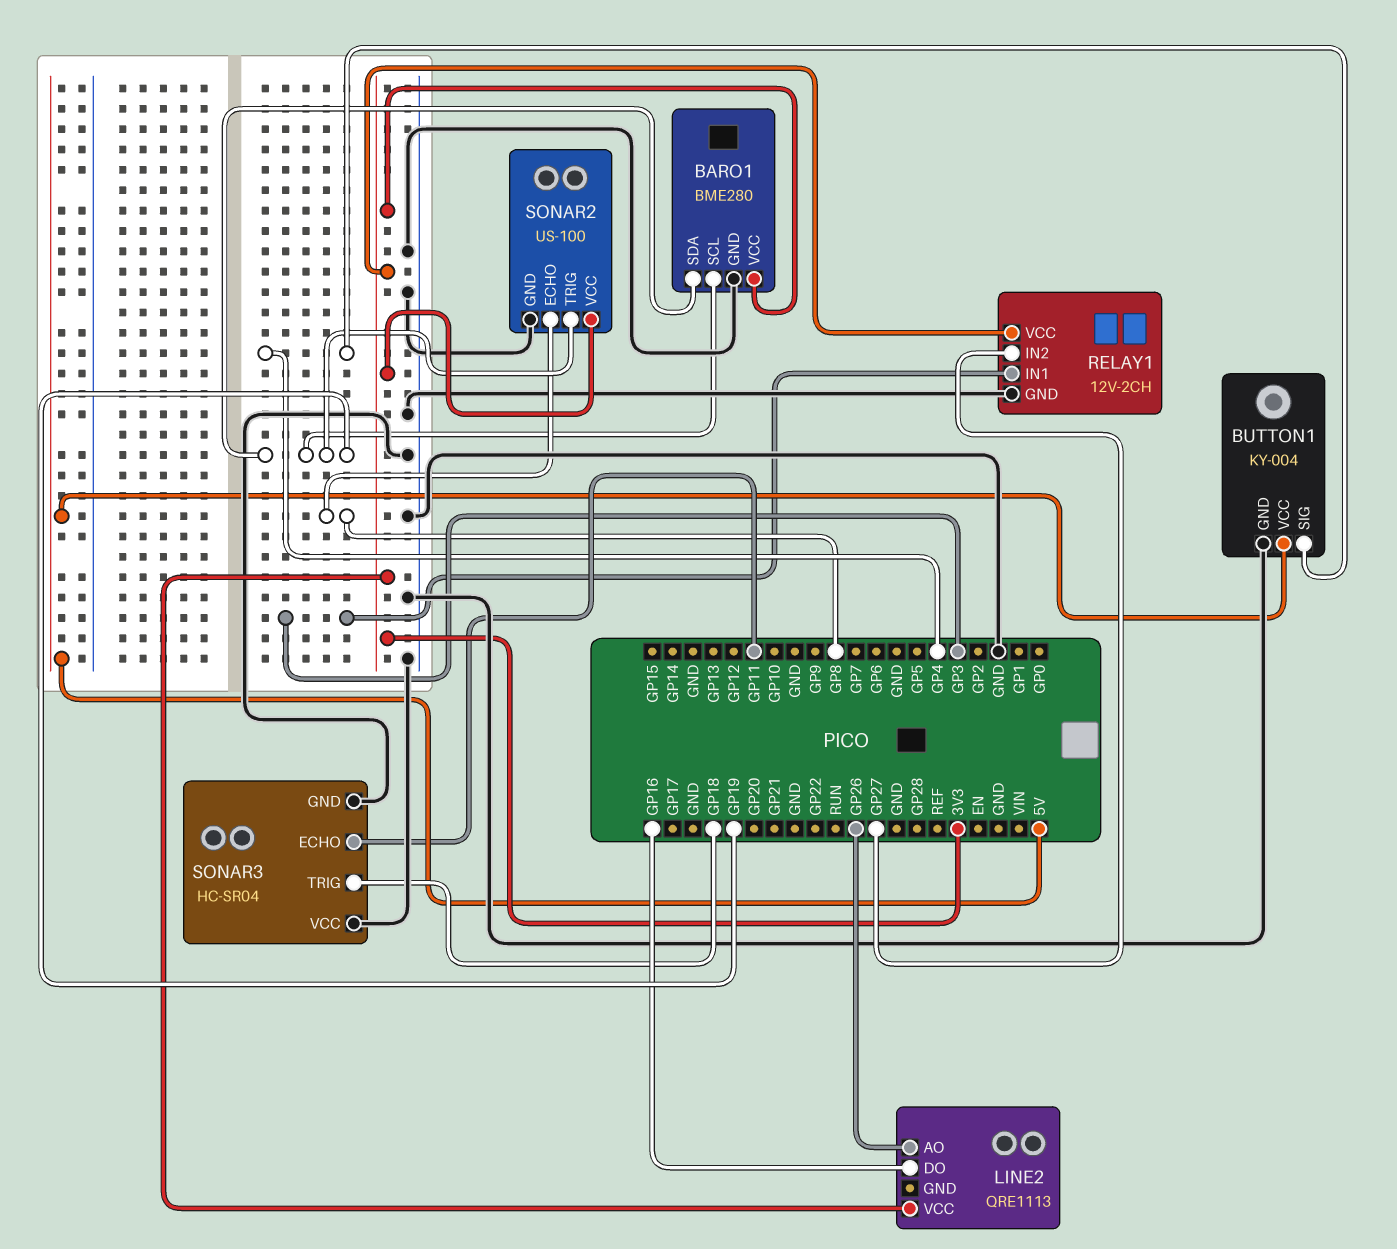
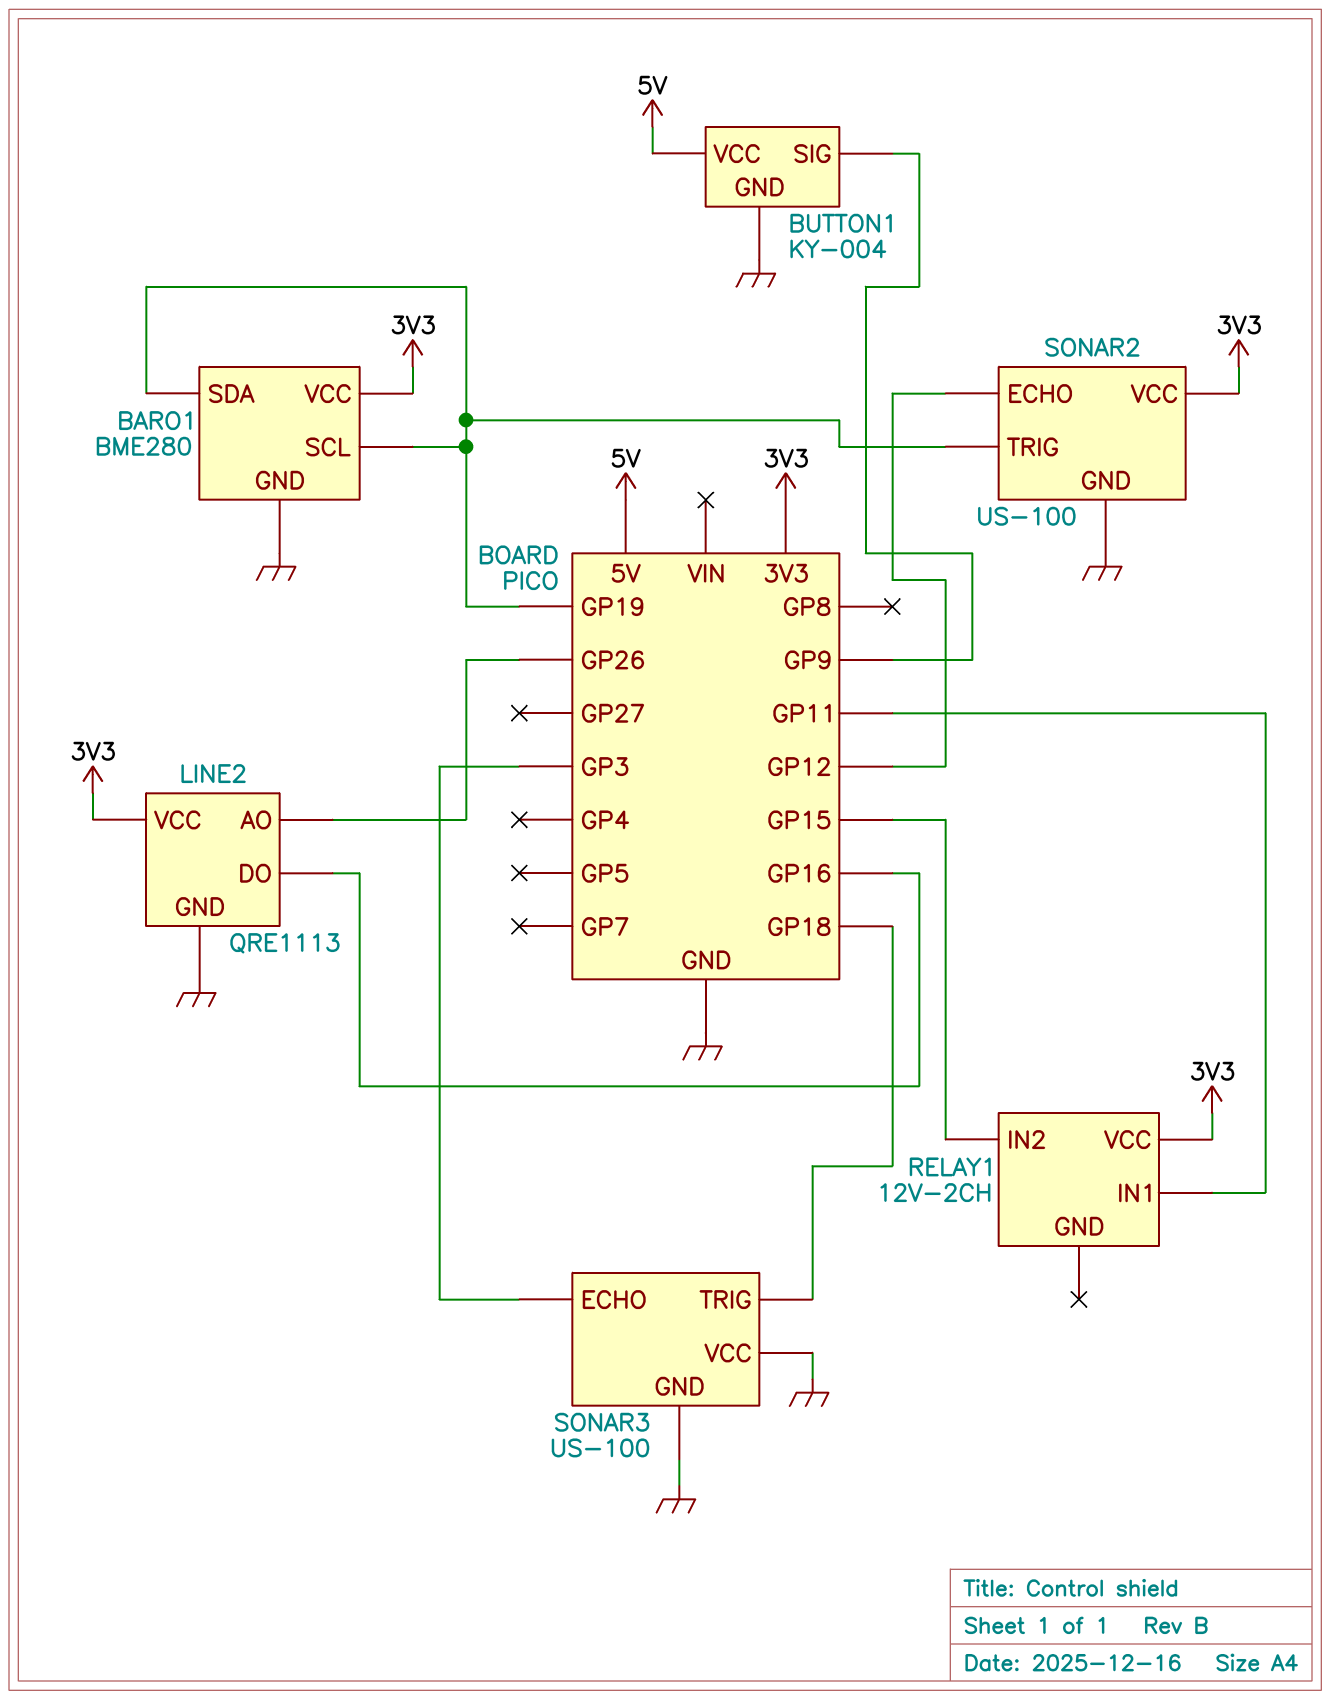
BUTTON1 pin SIG: GP4 -> GP9
LINE2 pin GND: none -> GND
RELAY1 pin GND: GND -> none
RELAY1 pin IN1: GP3 -> GP11
RELAY1 pin IN2: GP27 -> GP15
SONAR2 pin ECHO: GP8 -> GP12
SONAR3: HC-SR04 -> US-100
SONAR3 pin ECHO: GP11 -> GP3

